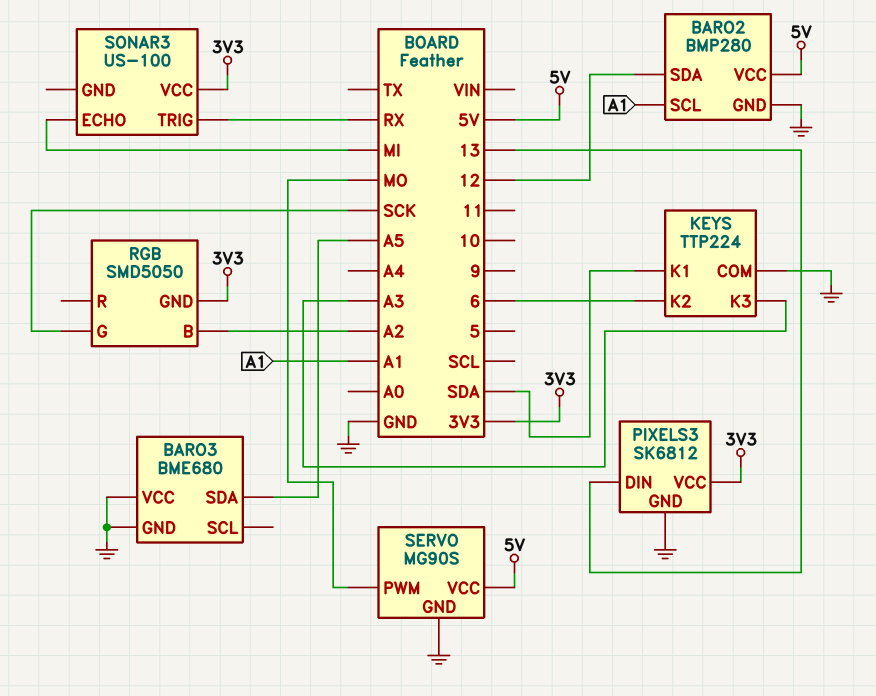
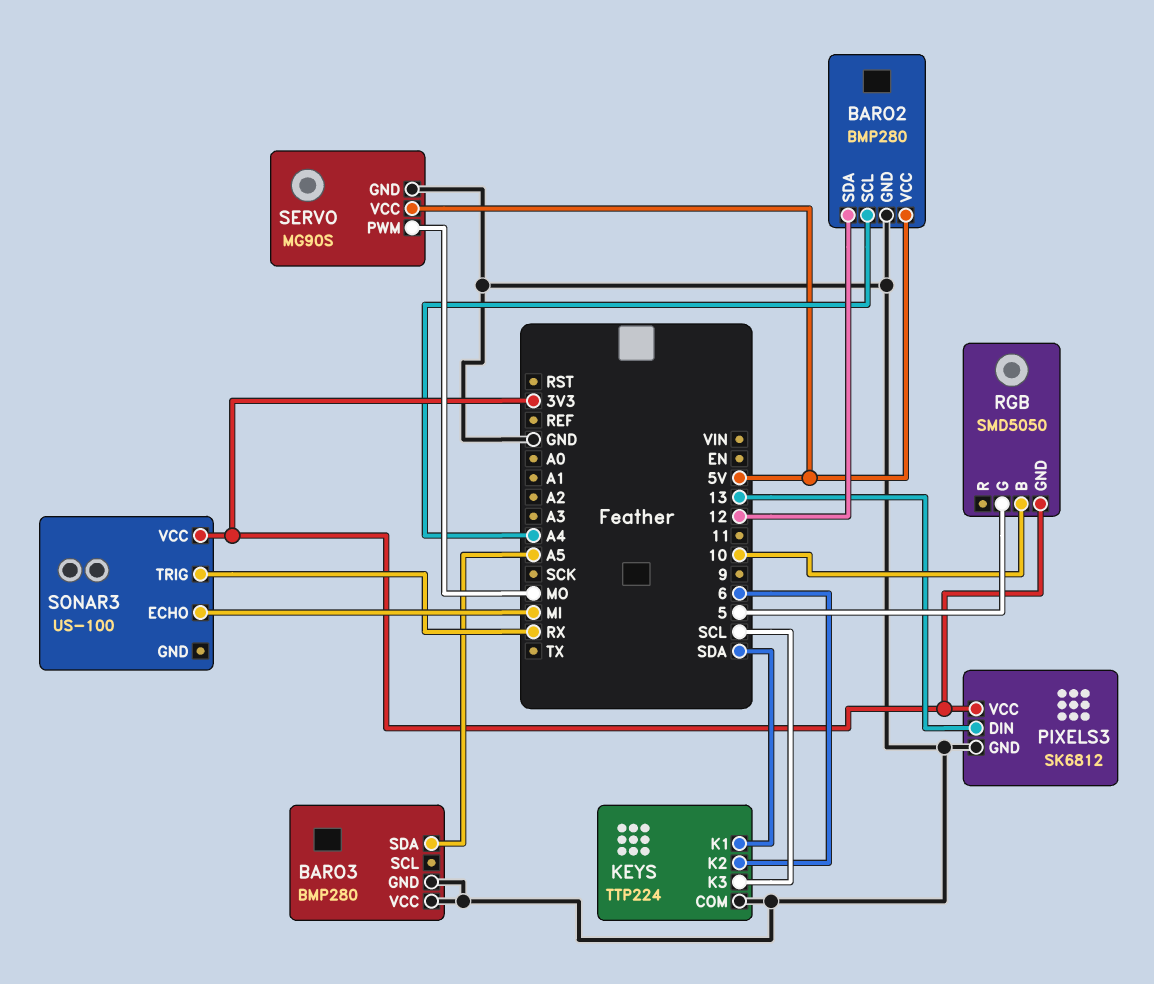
BARO2 pin SCL: A1 -> A4
BARO3: BME680 -> BMP280
KEYS pin K3: A3 -> SCL
RGB pin B: A2 -> 10
RGB pin G: SCK -> 5

